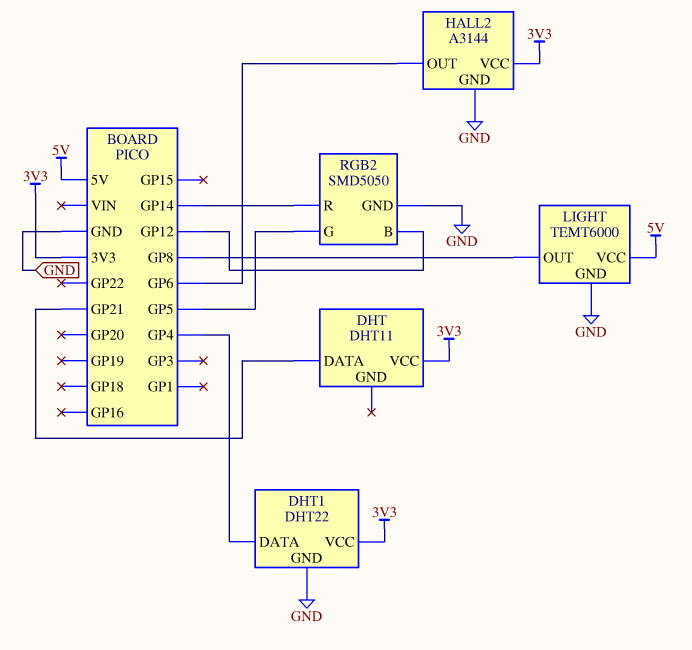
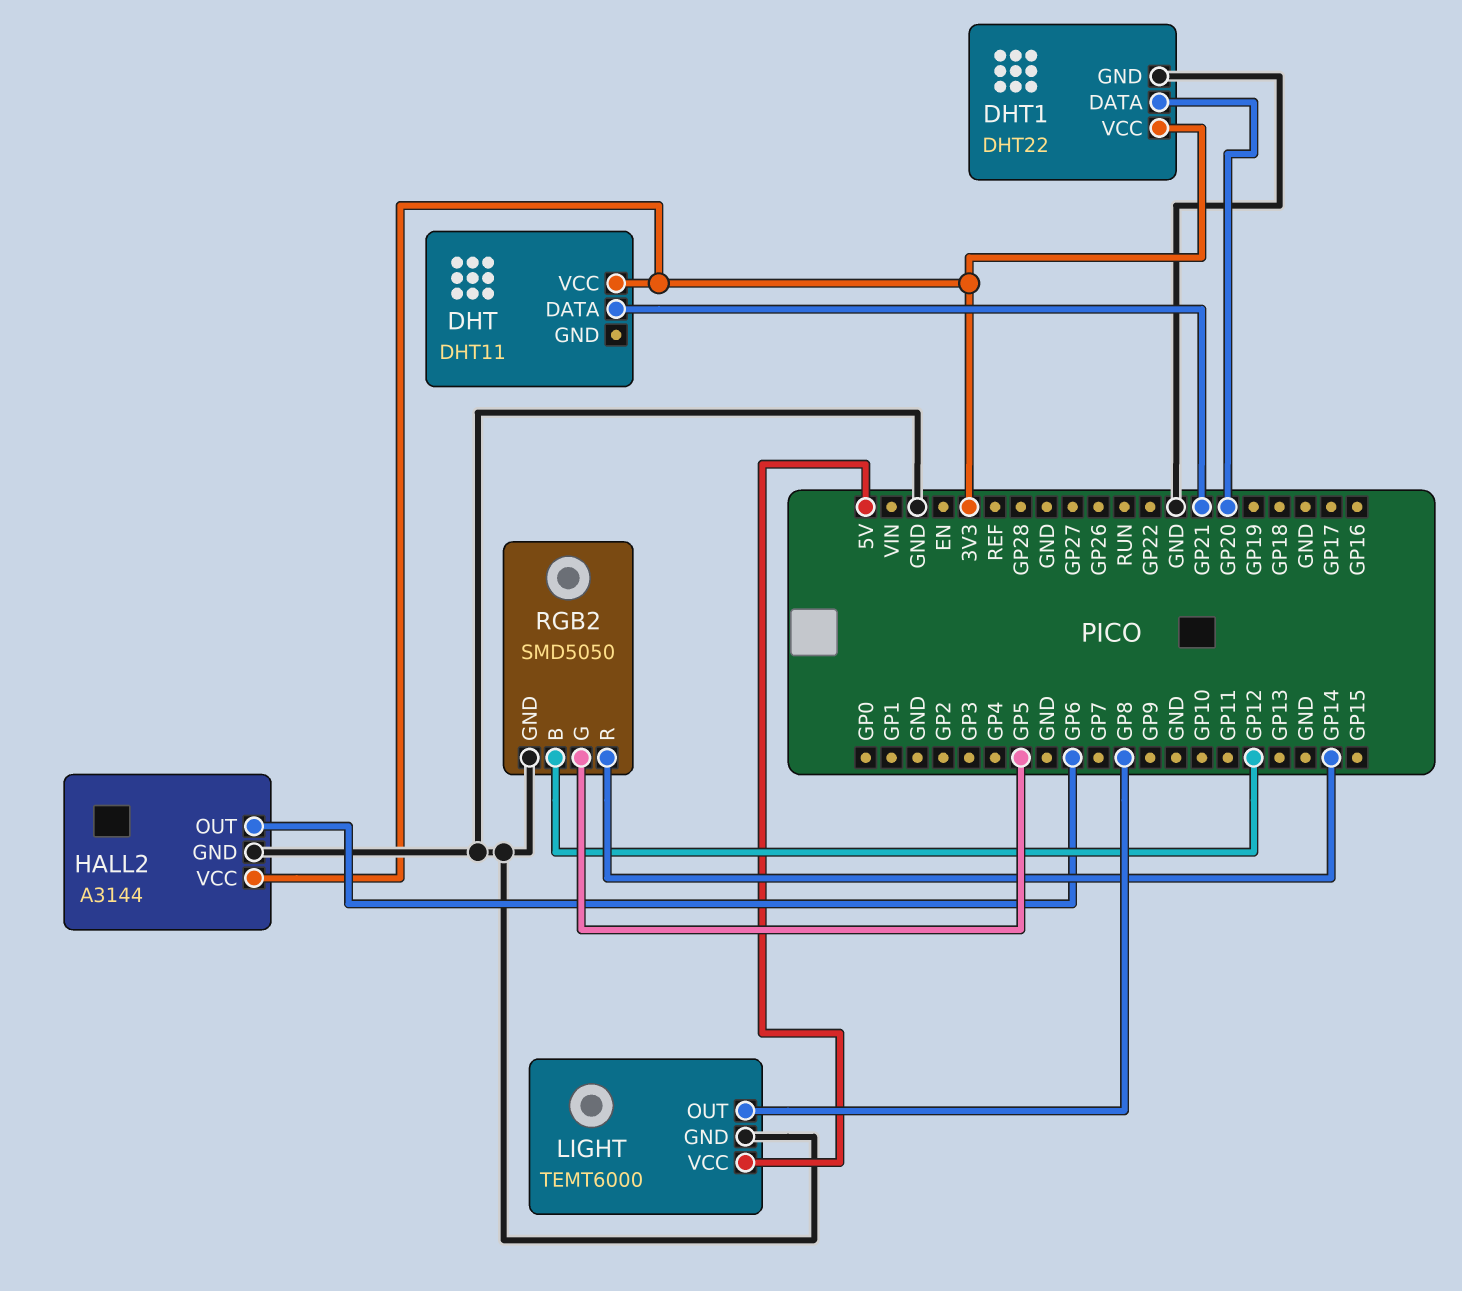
DHT1 pin DATA: GP4 -> GP20

